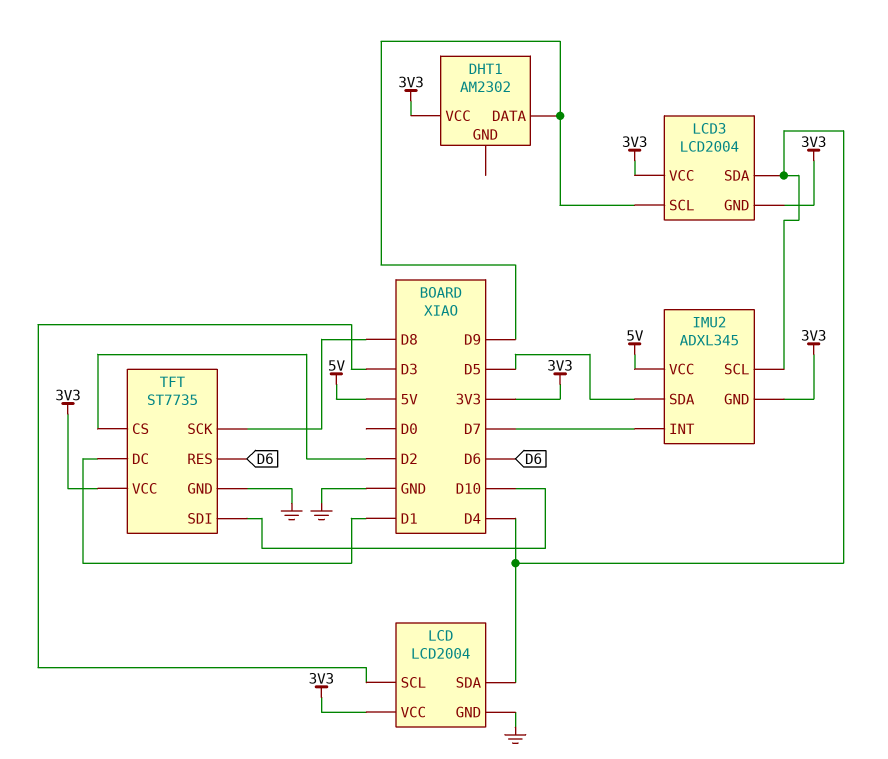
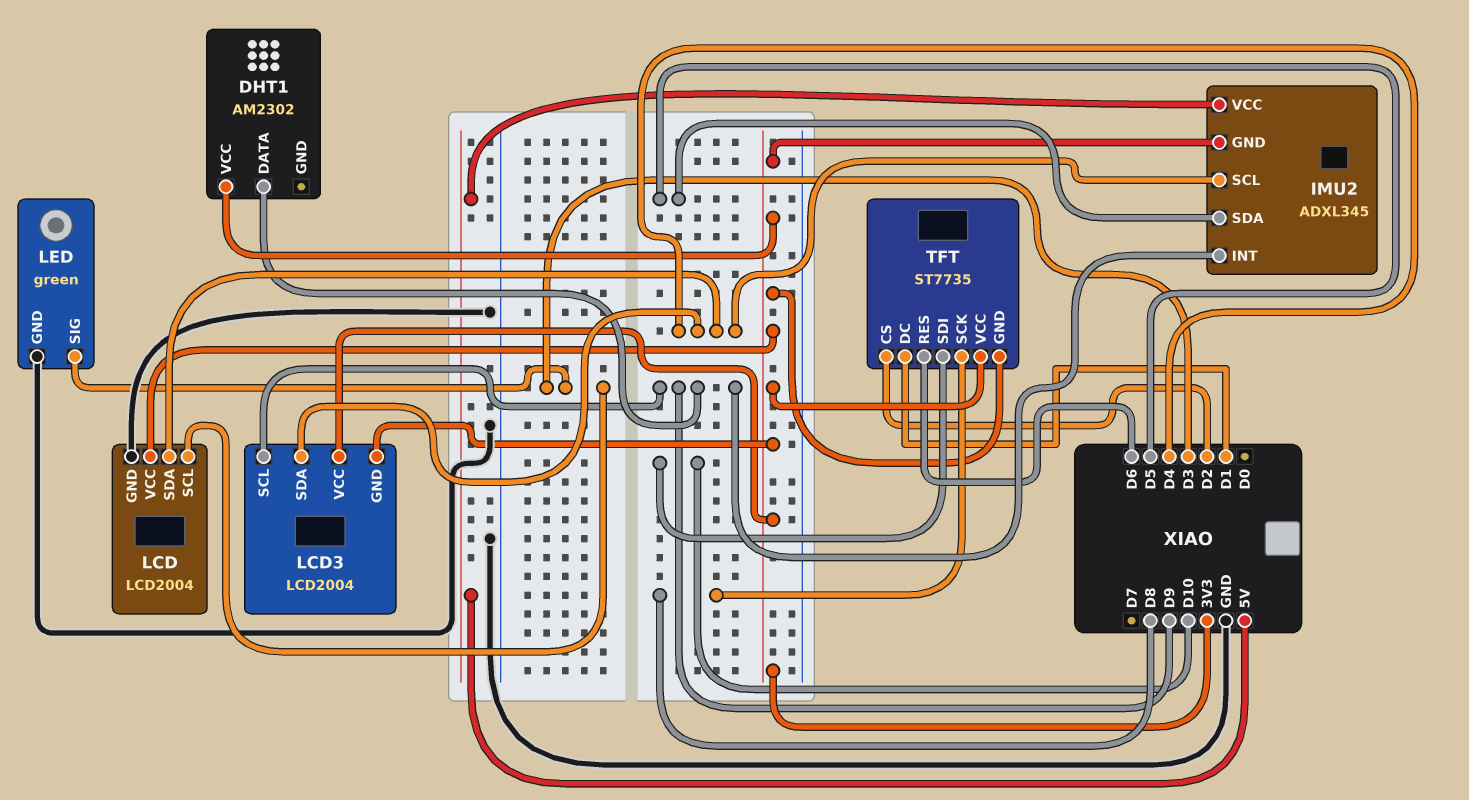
IMU2 pin INT: D7 -> D9
LED: none -> green
LED pin GND: none -> GND
LED pin SIG: none -> D3
TFT pin GND: GND -> 3V3

